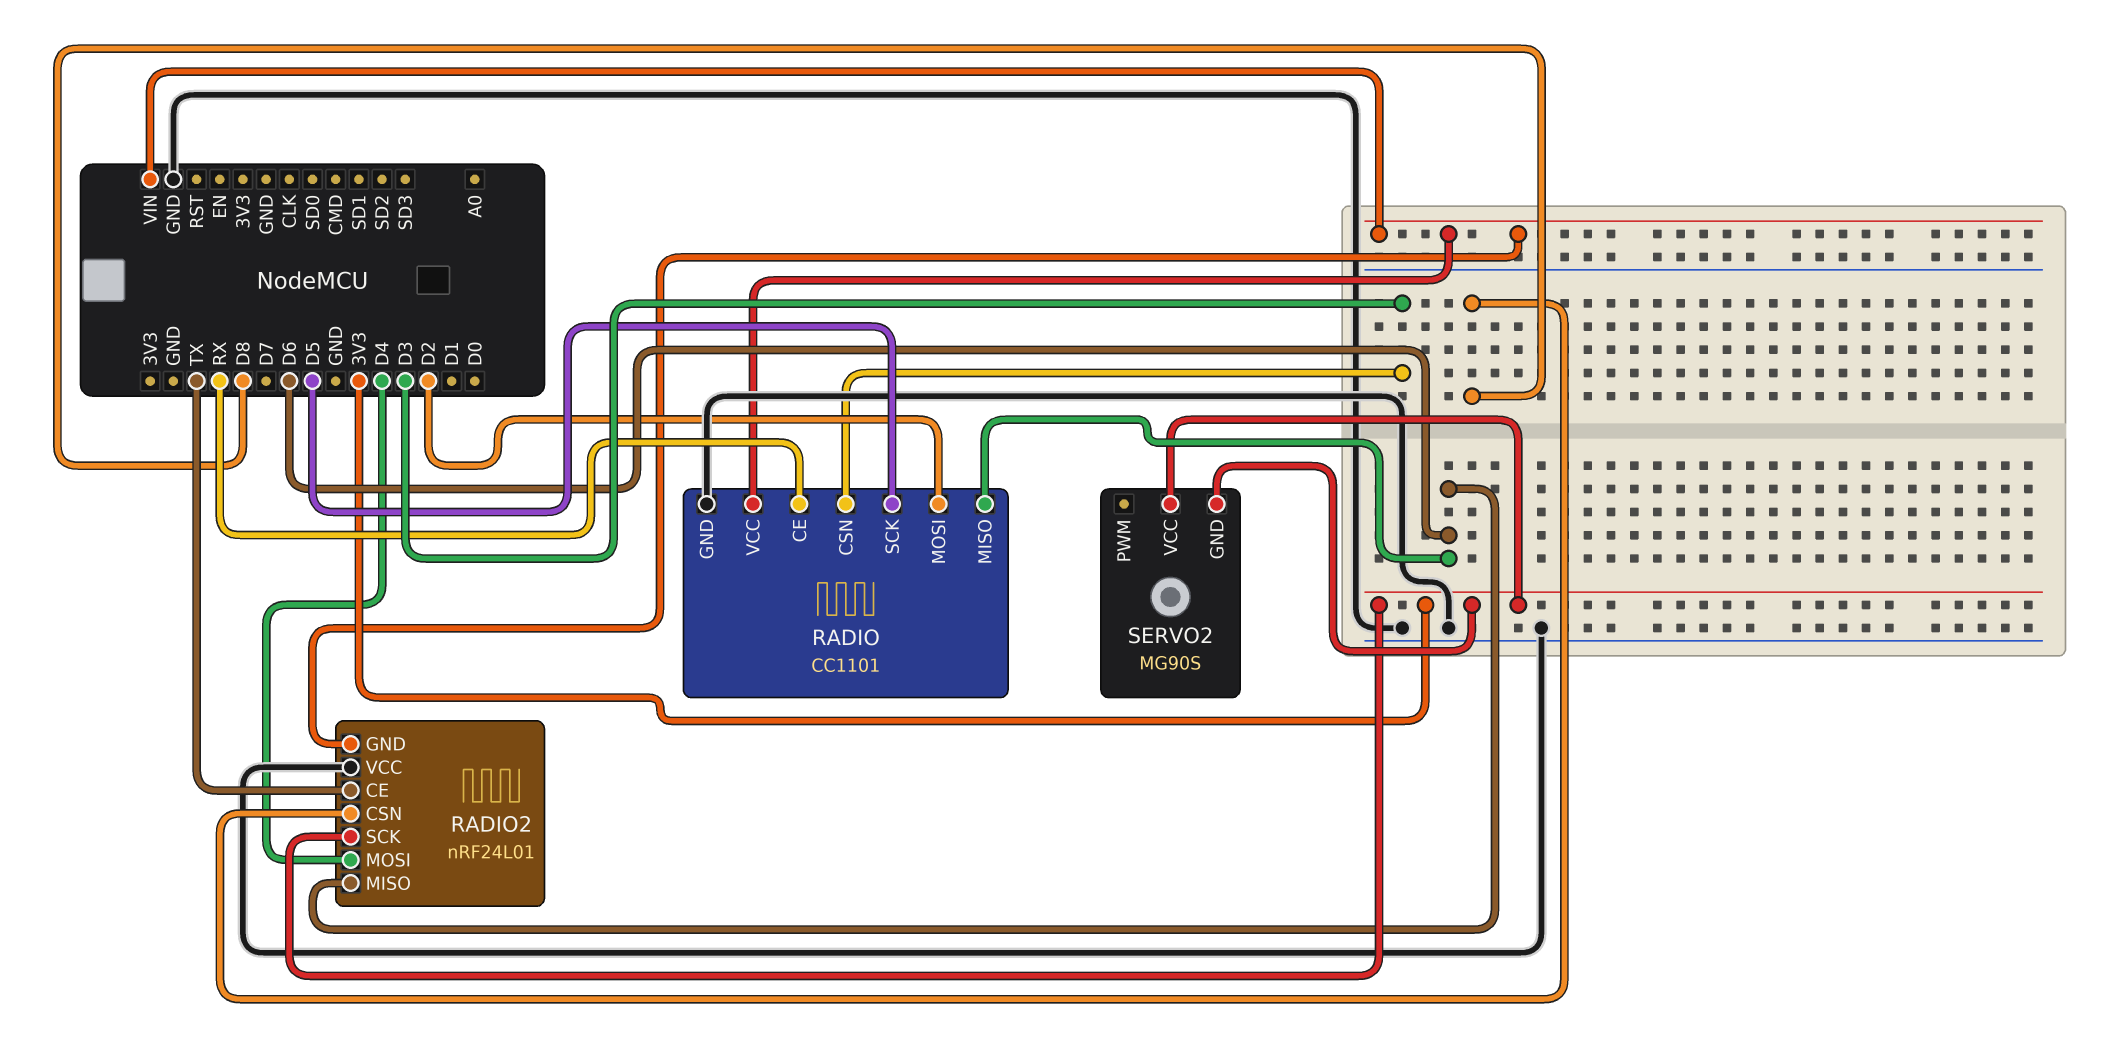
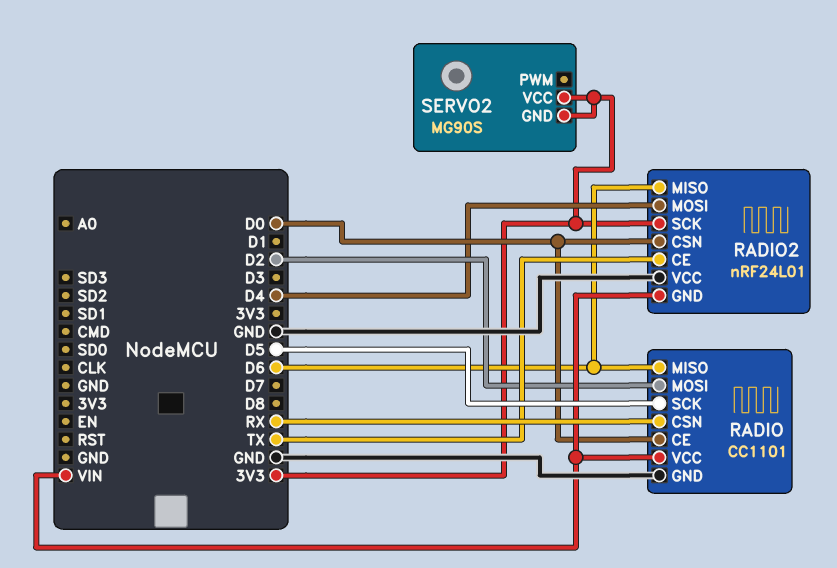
RADIO pin CE: RX -> D0
RADIO pin CSN: D3 -> RX
RADIO2 pin CSN: D8 -> D0

